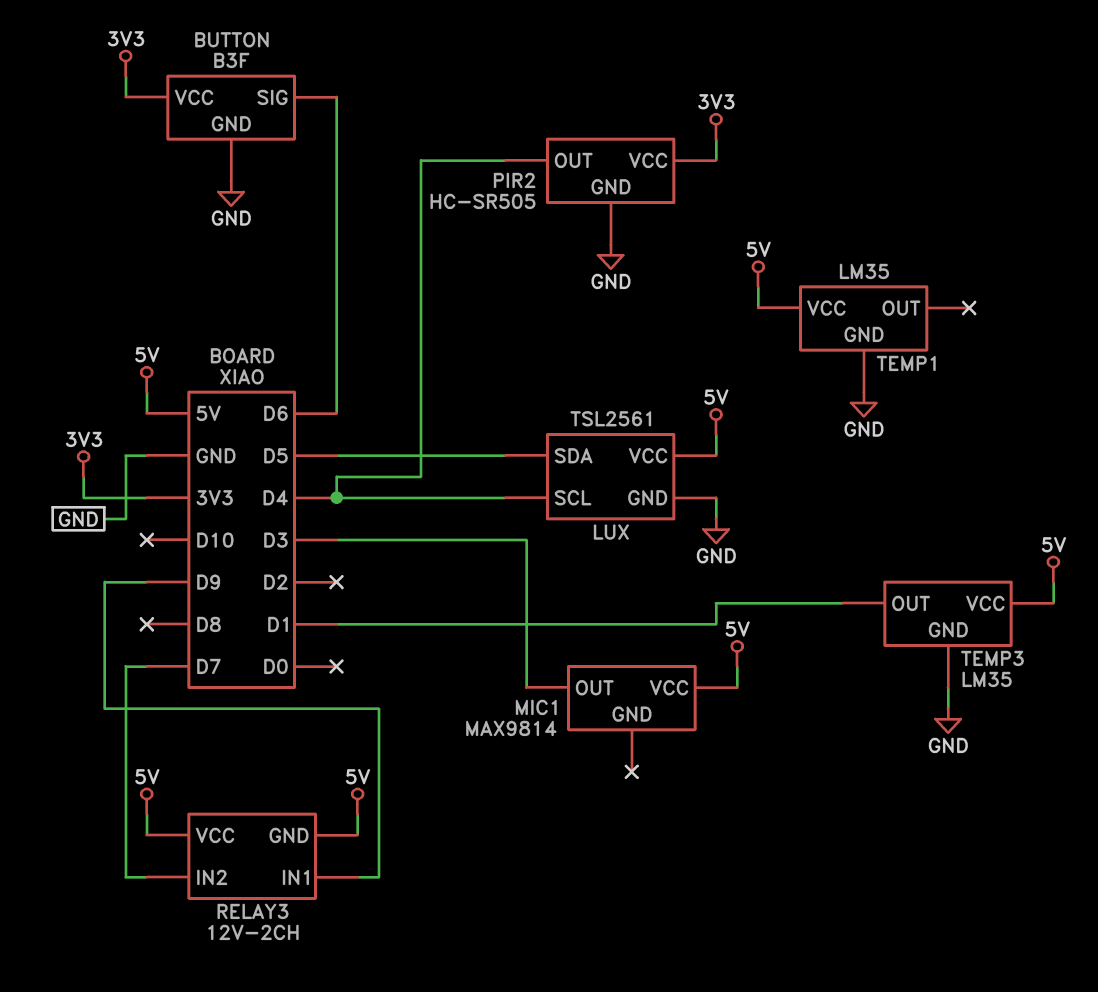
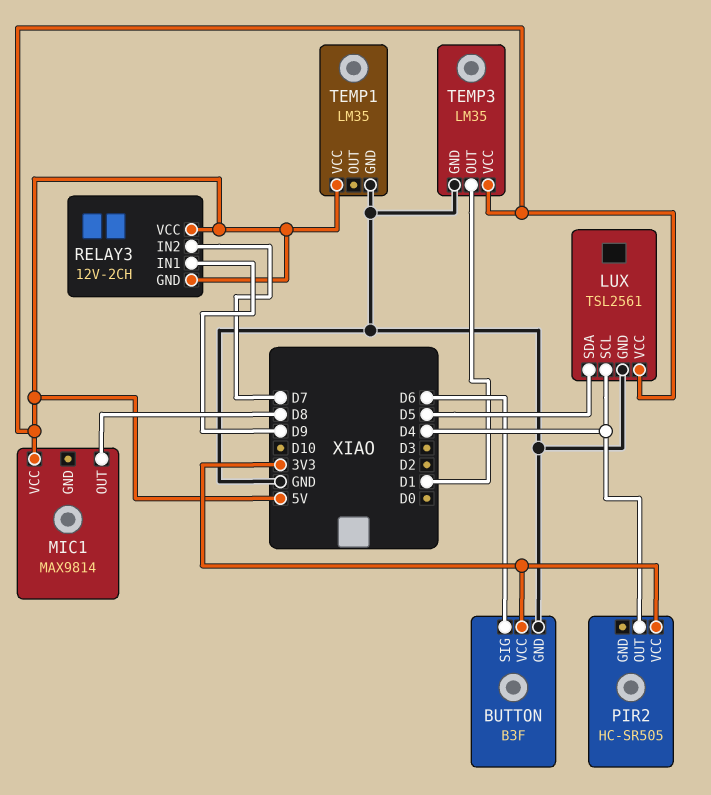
MIC1 pin OUT: D3 -> D8
PIR2 pin GND: GND -> none

